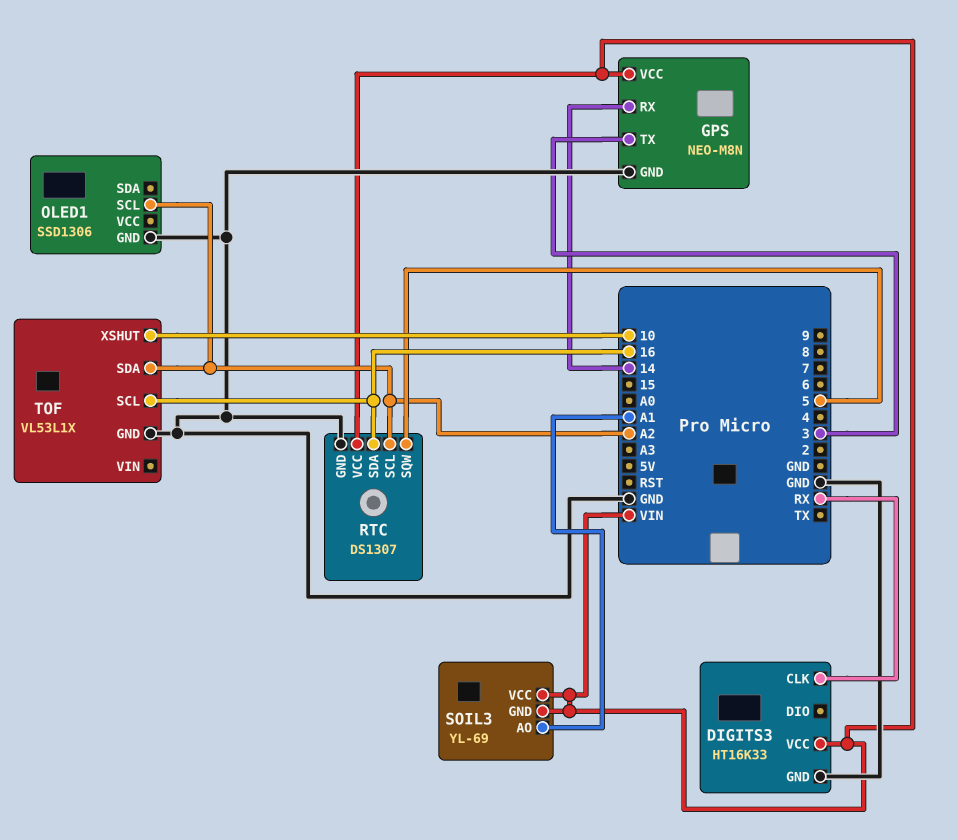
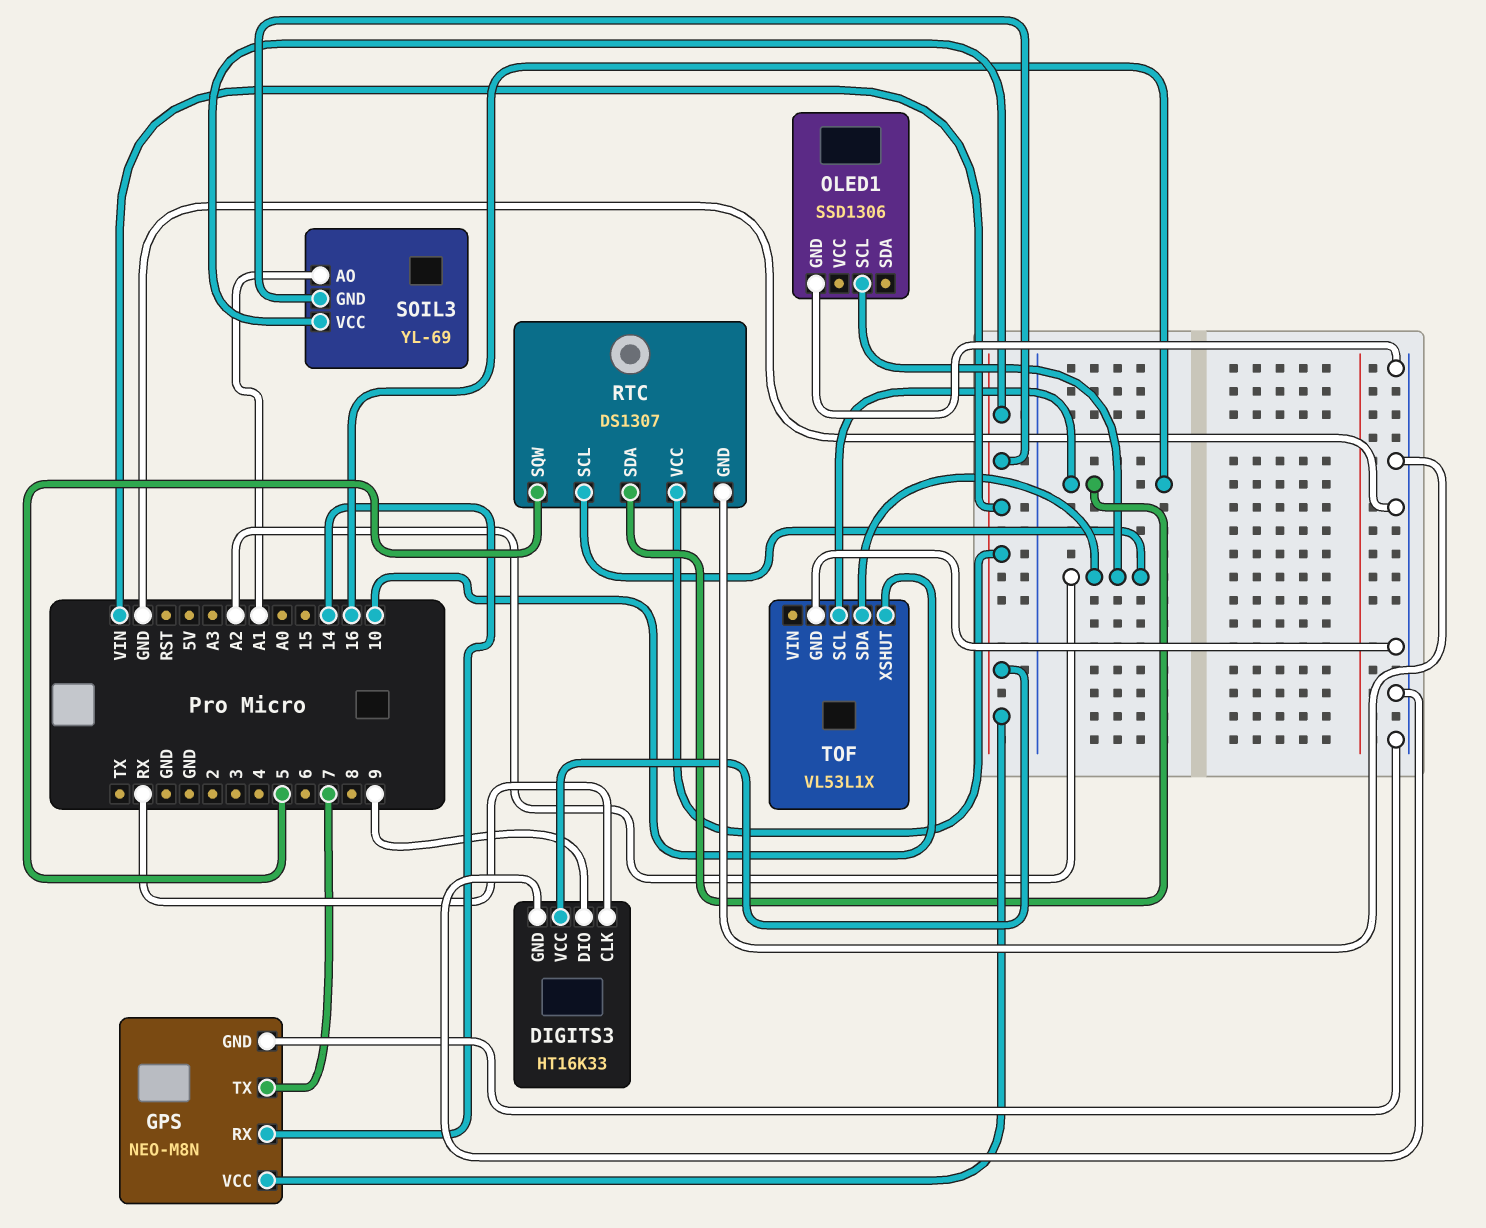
DIGITS3 pin DIO: none -> 9
GPS pin TX: 3 -> 7

